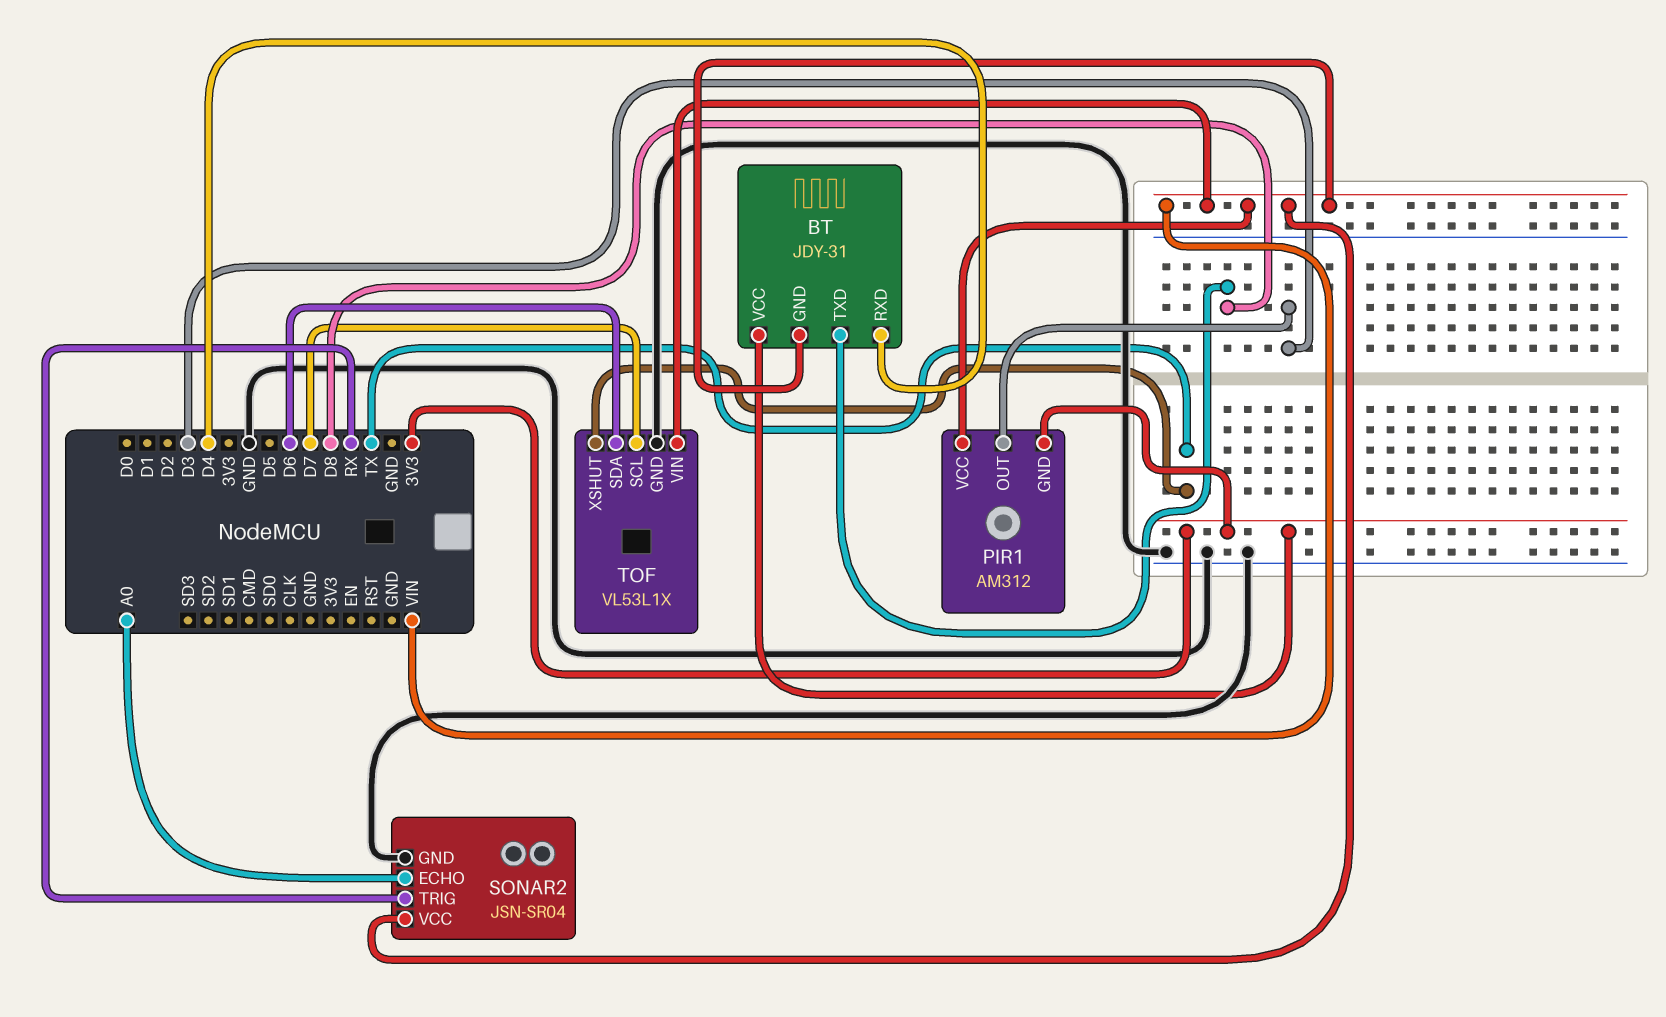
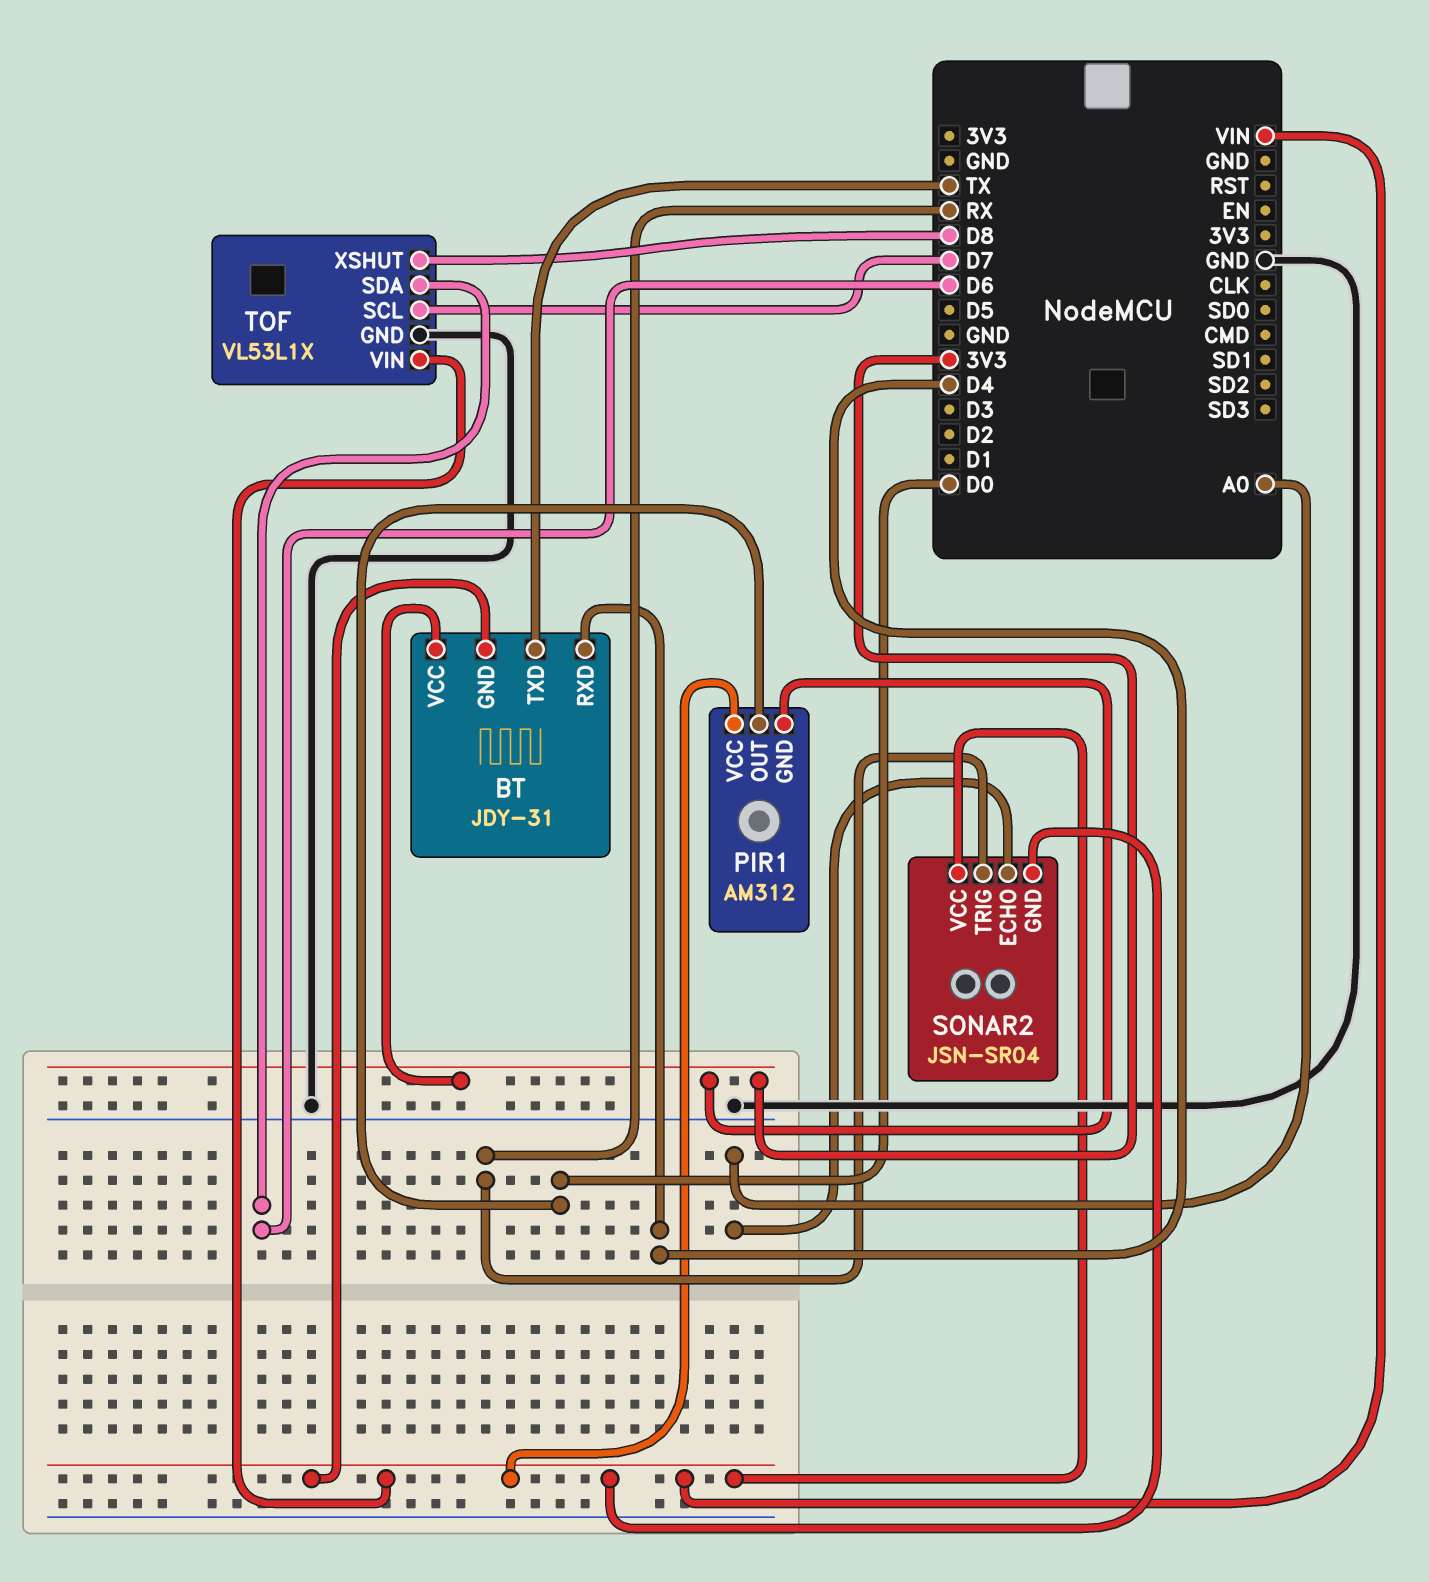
BT pin TXD: D8 -> TX
PIR1 pin OUT: D3 -> D0
SONAR2 pin GND: GND -> VIN
TOF pin XSHUT: TX -> D8

